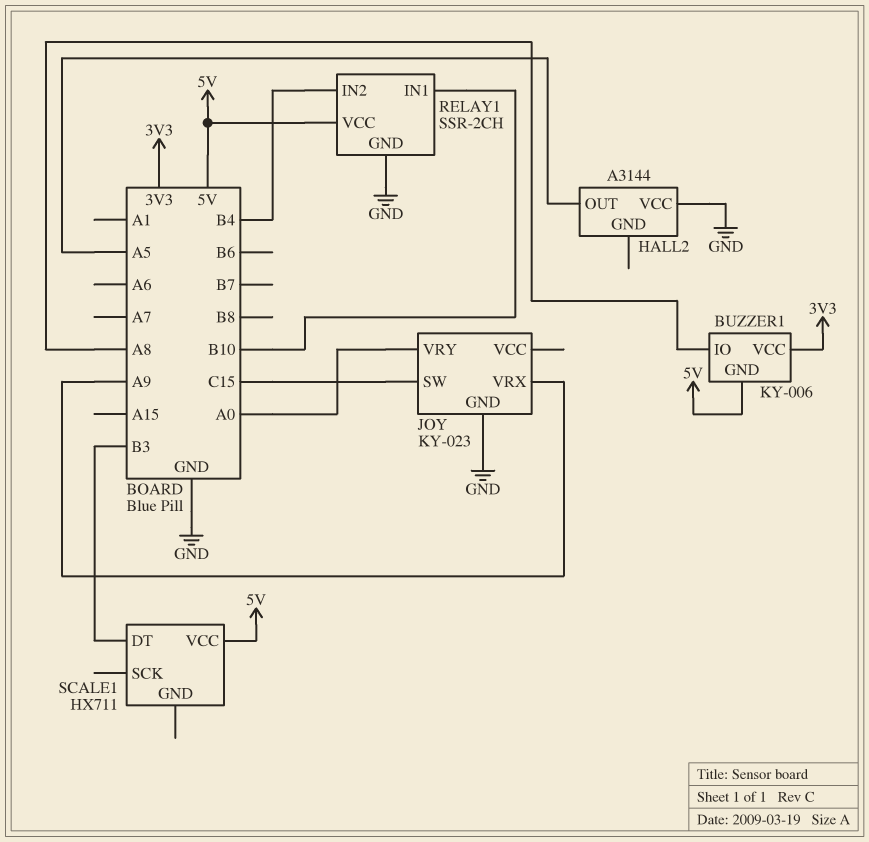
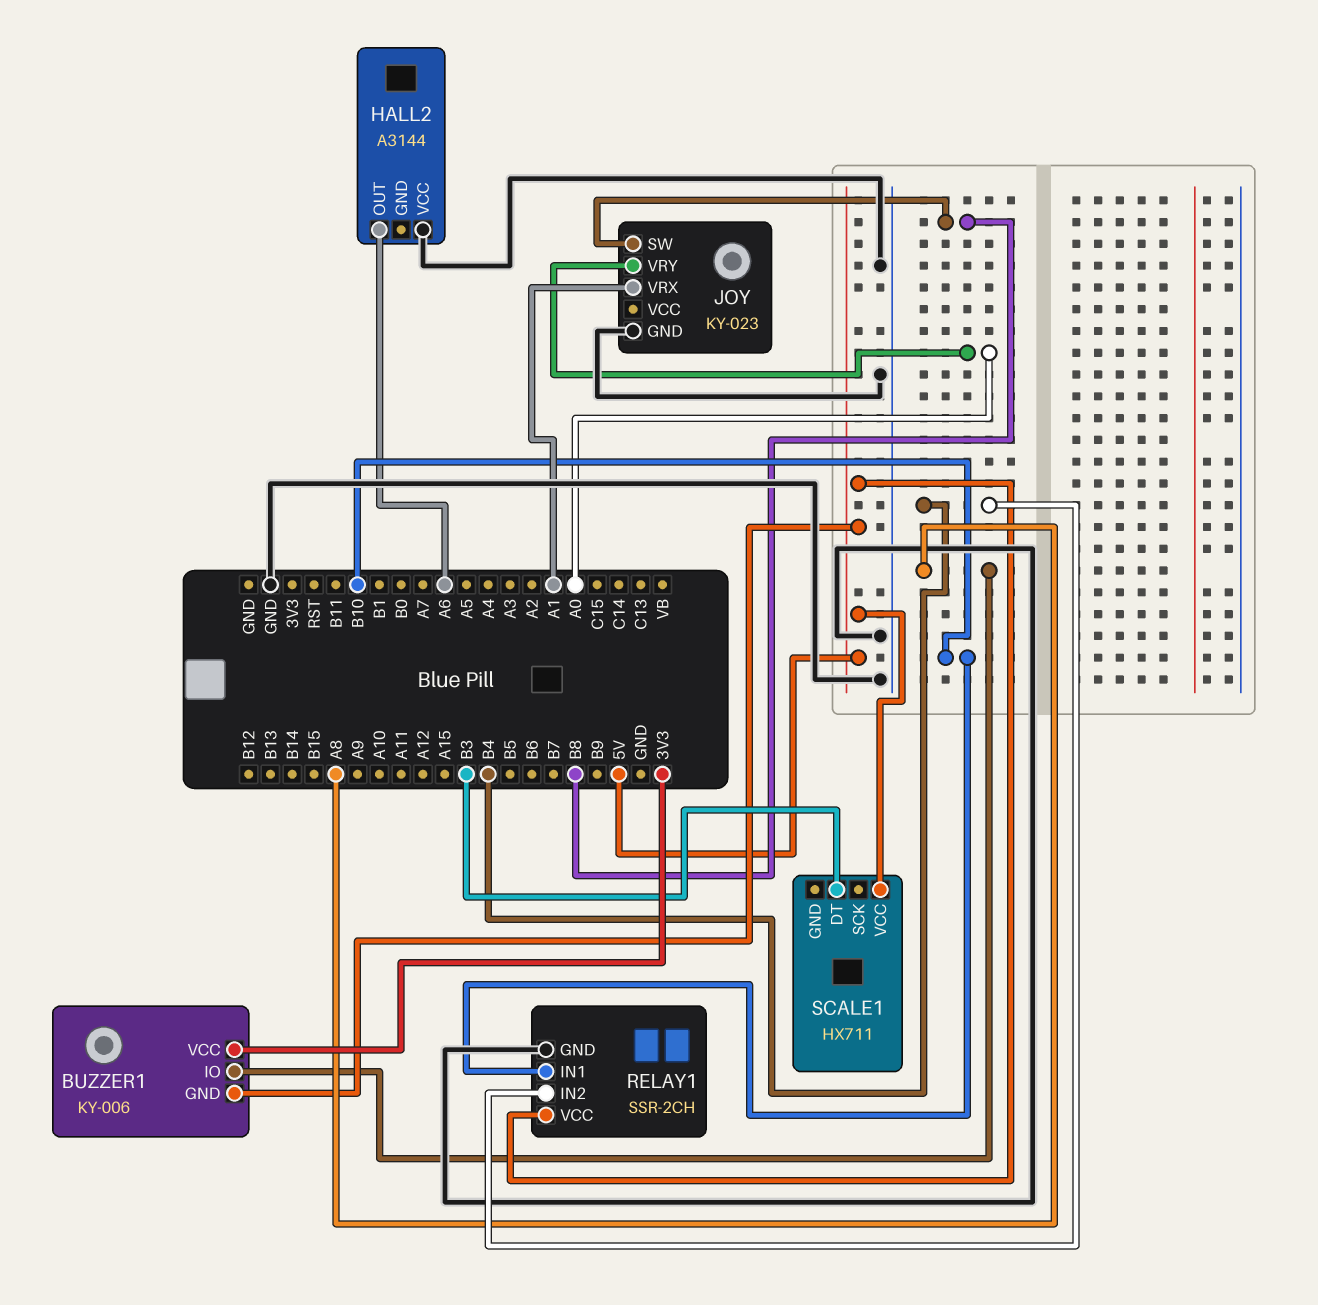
HALL2 pin OUT: A5 -> A6
JOY pin SW: C15 -> B8
JOY pin VRX: A9 -> A1

